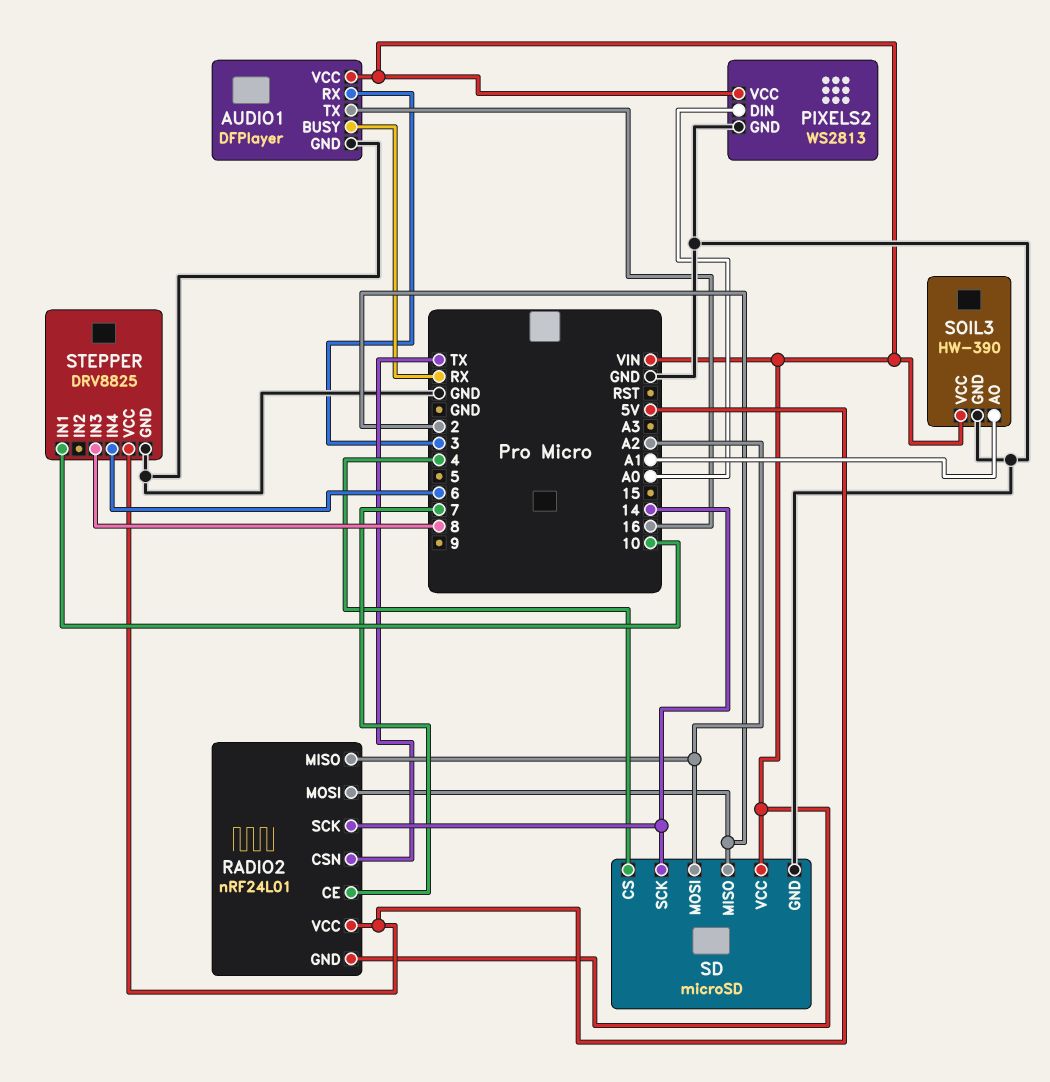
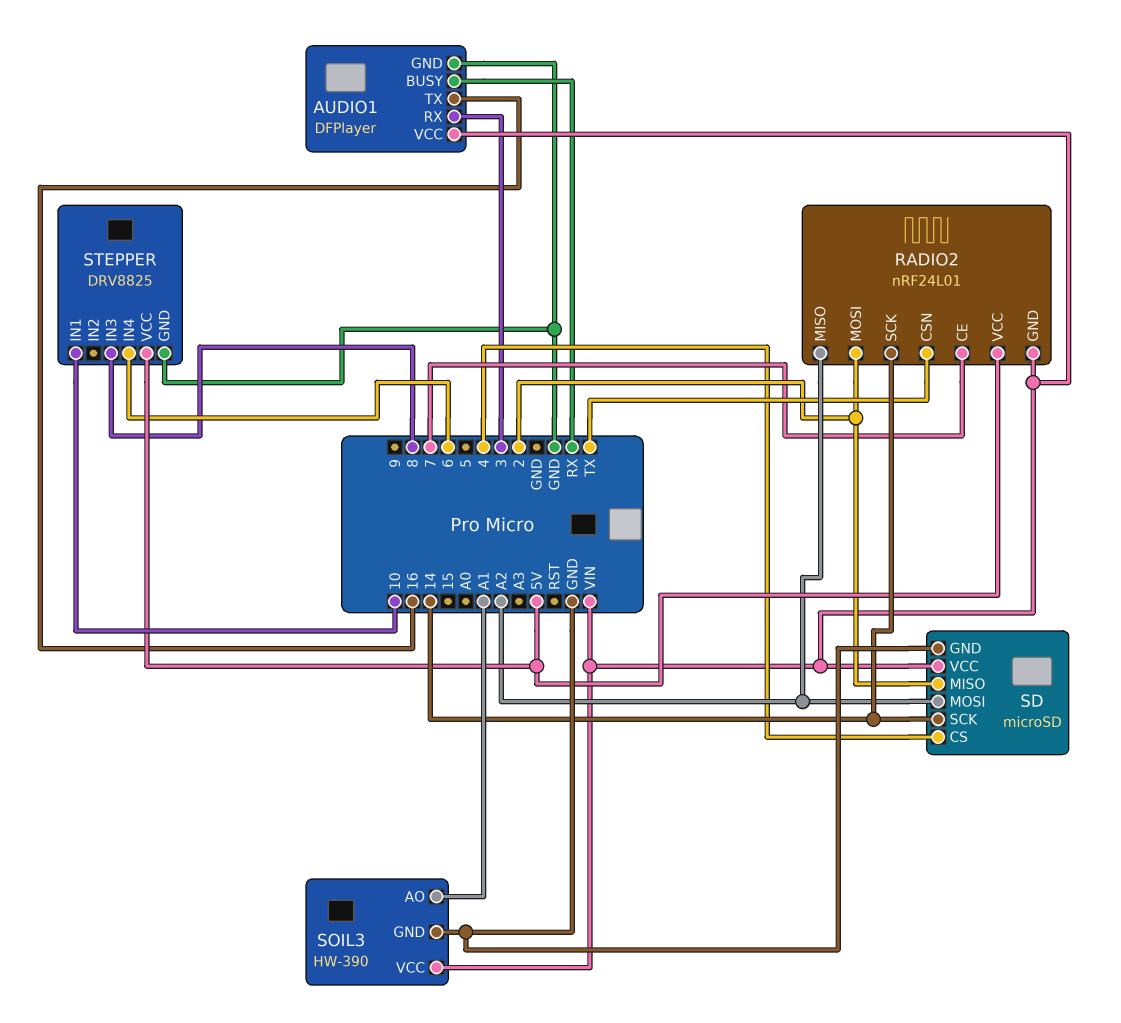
PIXELS2: WS2813 -> none
PIXELS2 pin DIN: A0 -> none
PIXELS2 pin GND: GND -> none
PIXELS2 pin VCC: VIN -> none

